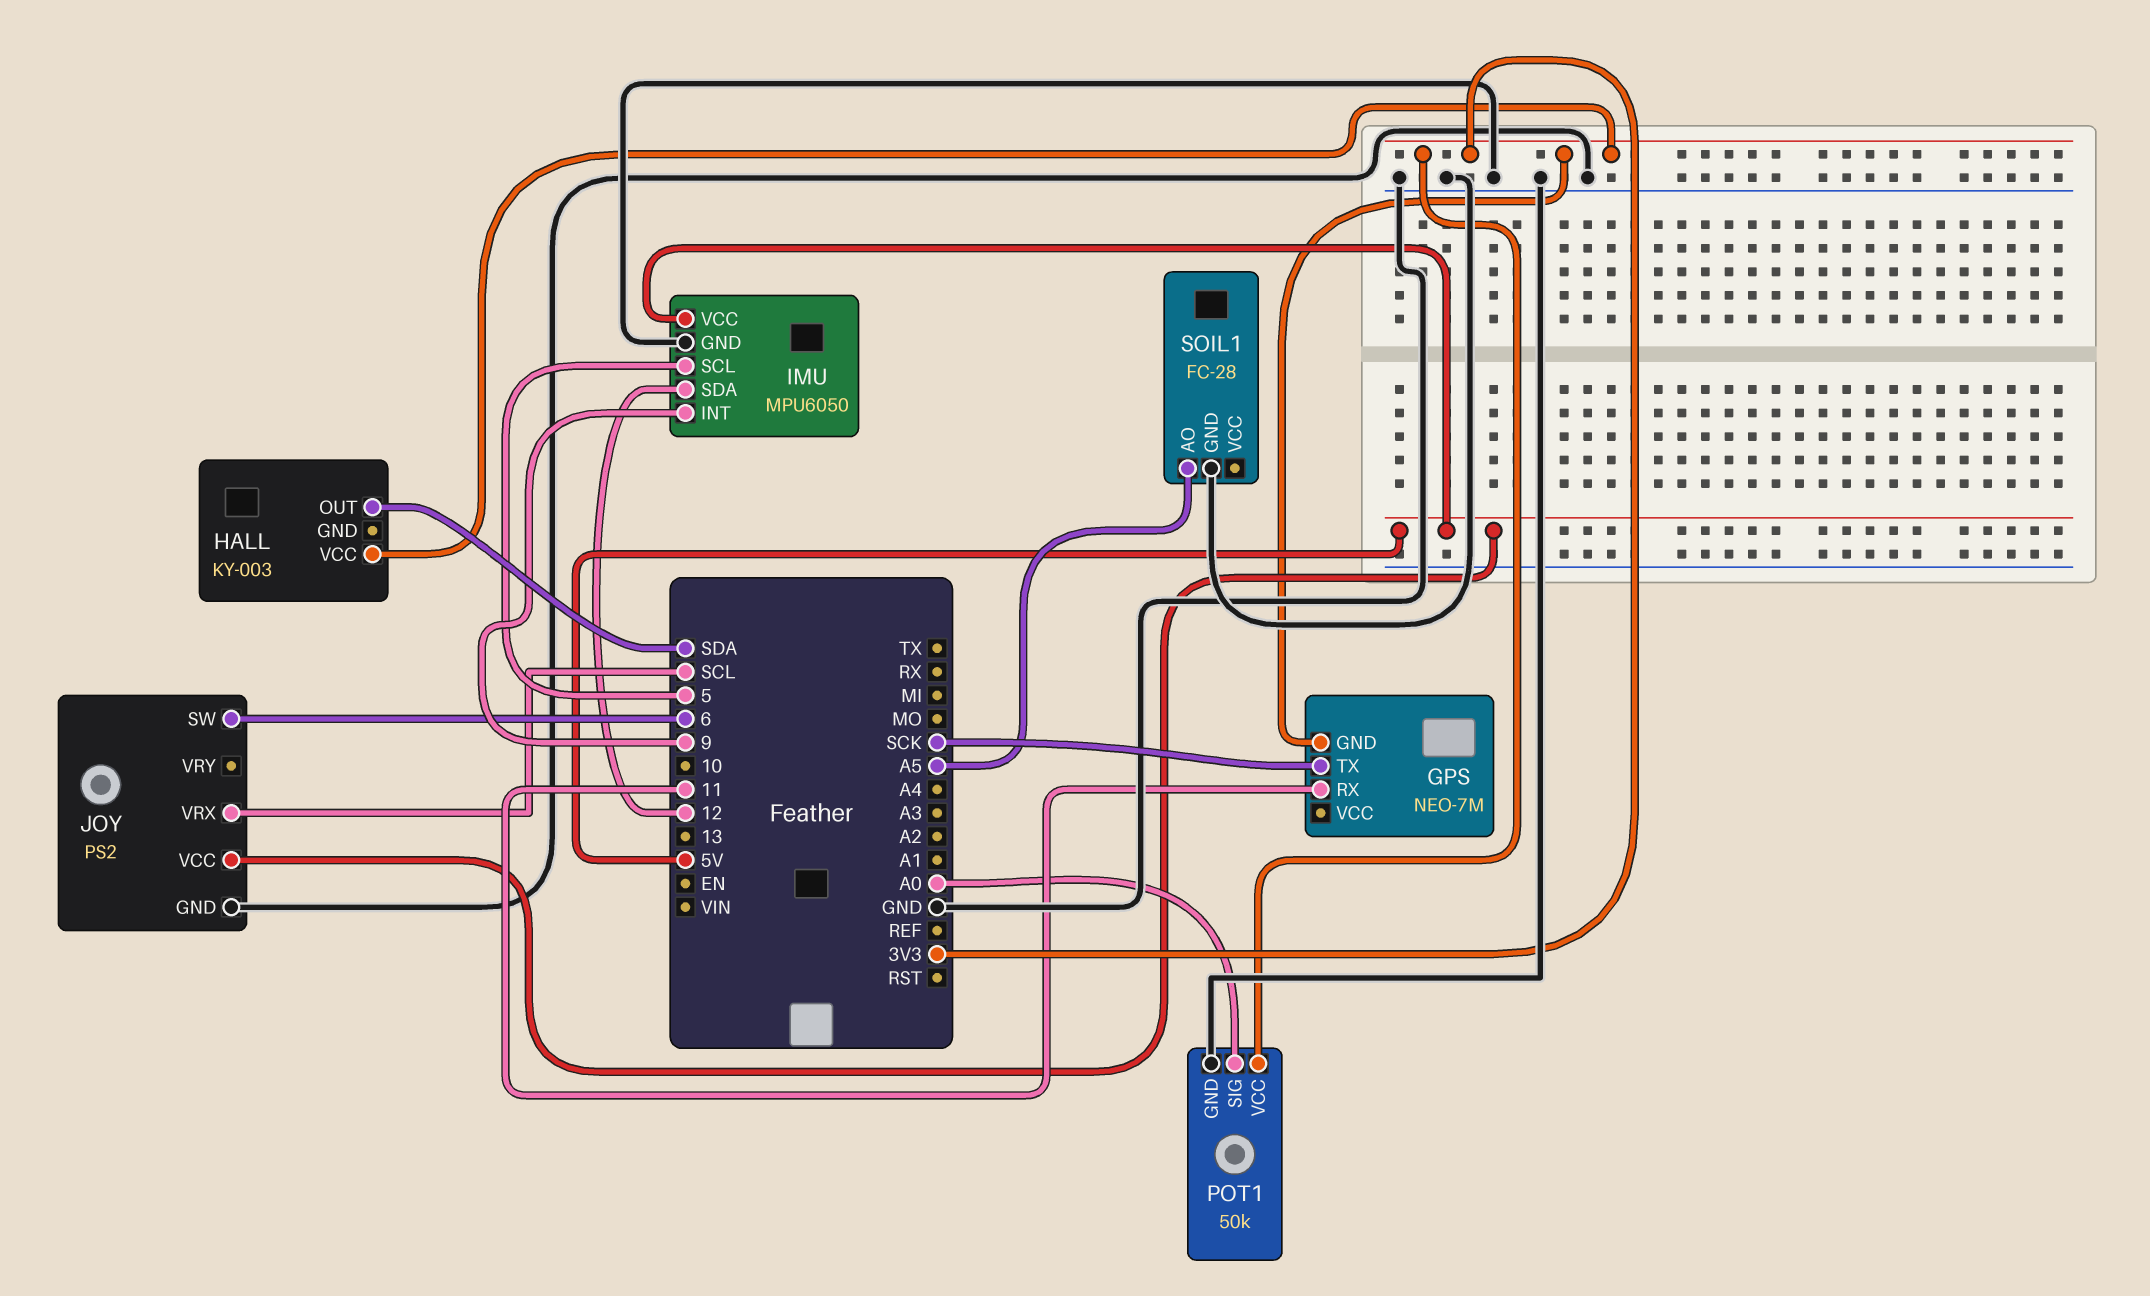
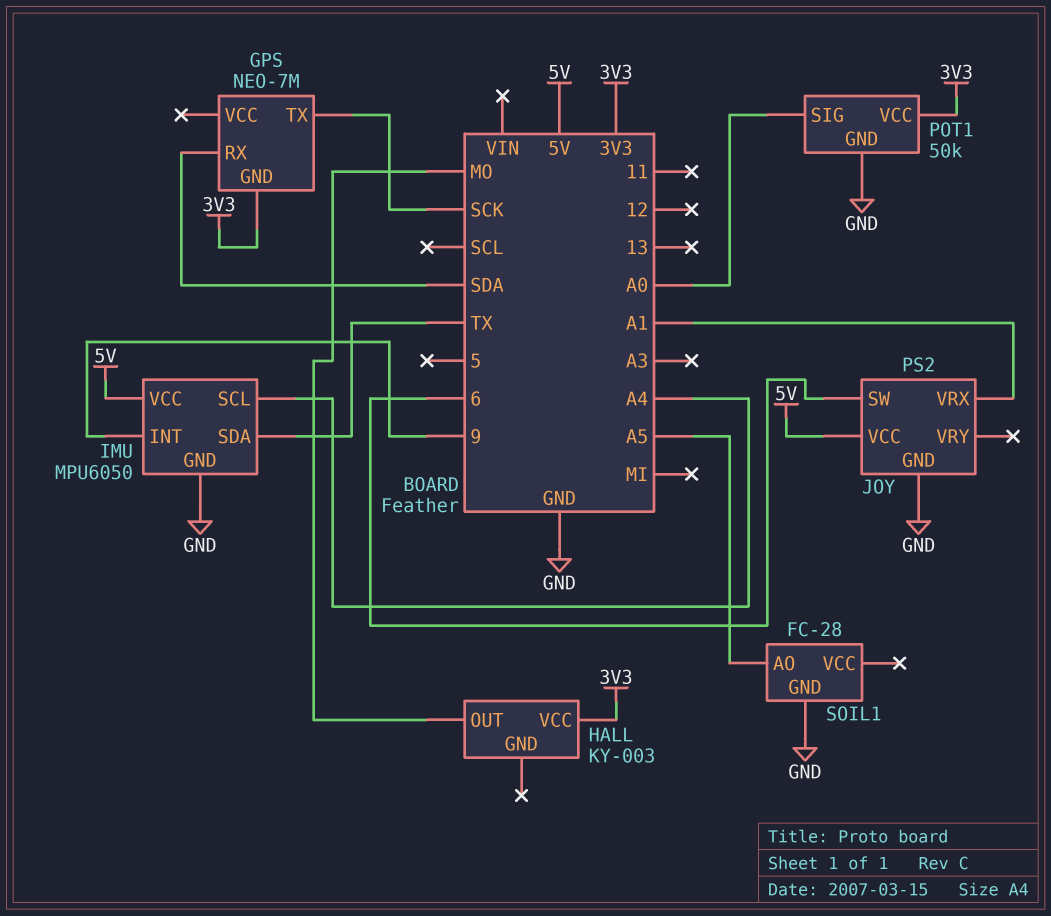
GPS pin RX: 11 -> SDA
HALL pin OUT: SDA -> MO
IMU pin SCL: 5 -> A4
IMU pin SDA: 12 -> TX
JOY pin VRX: SCL -> A1

